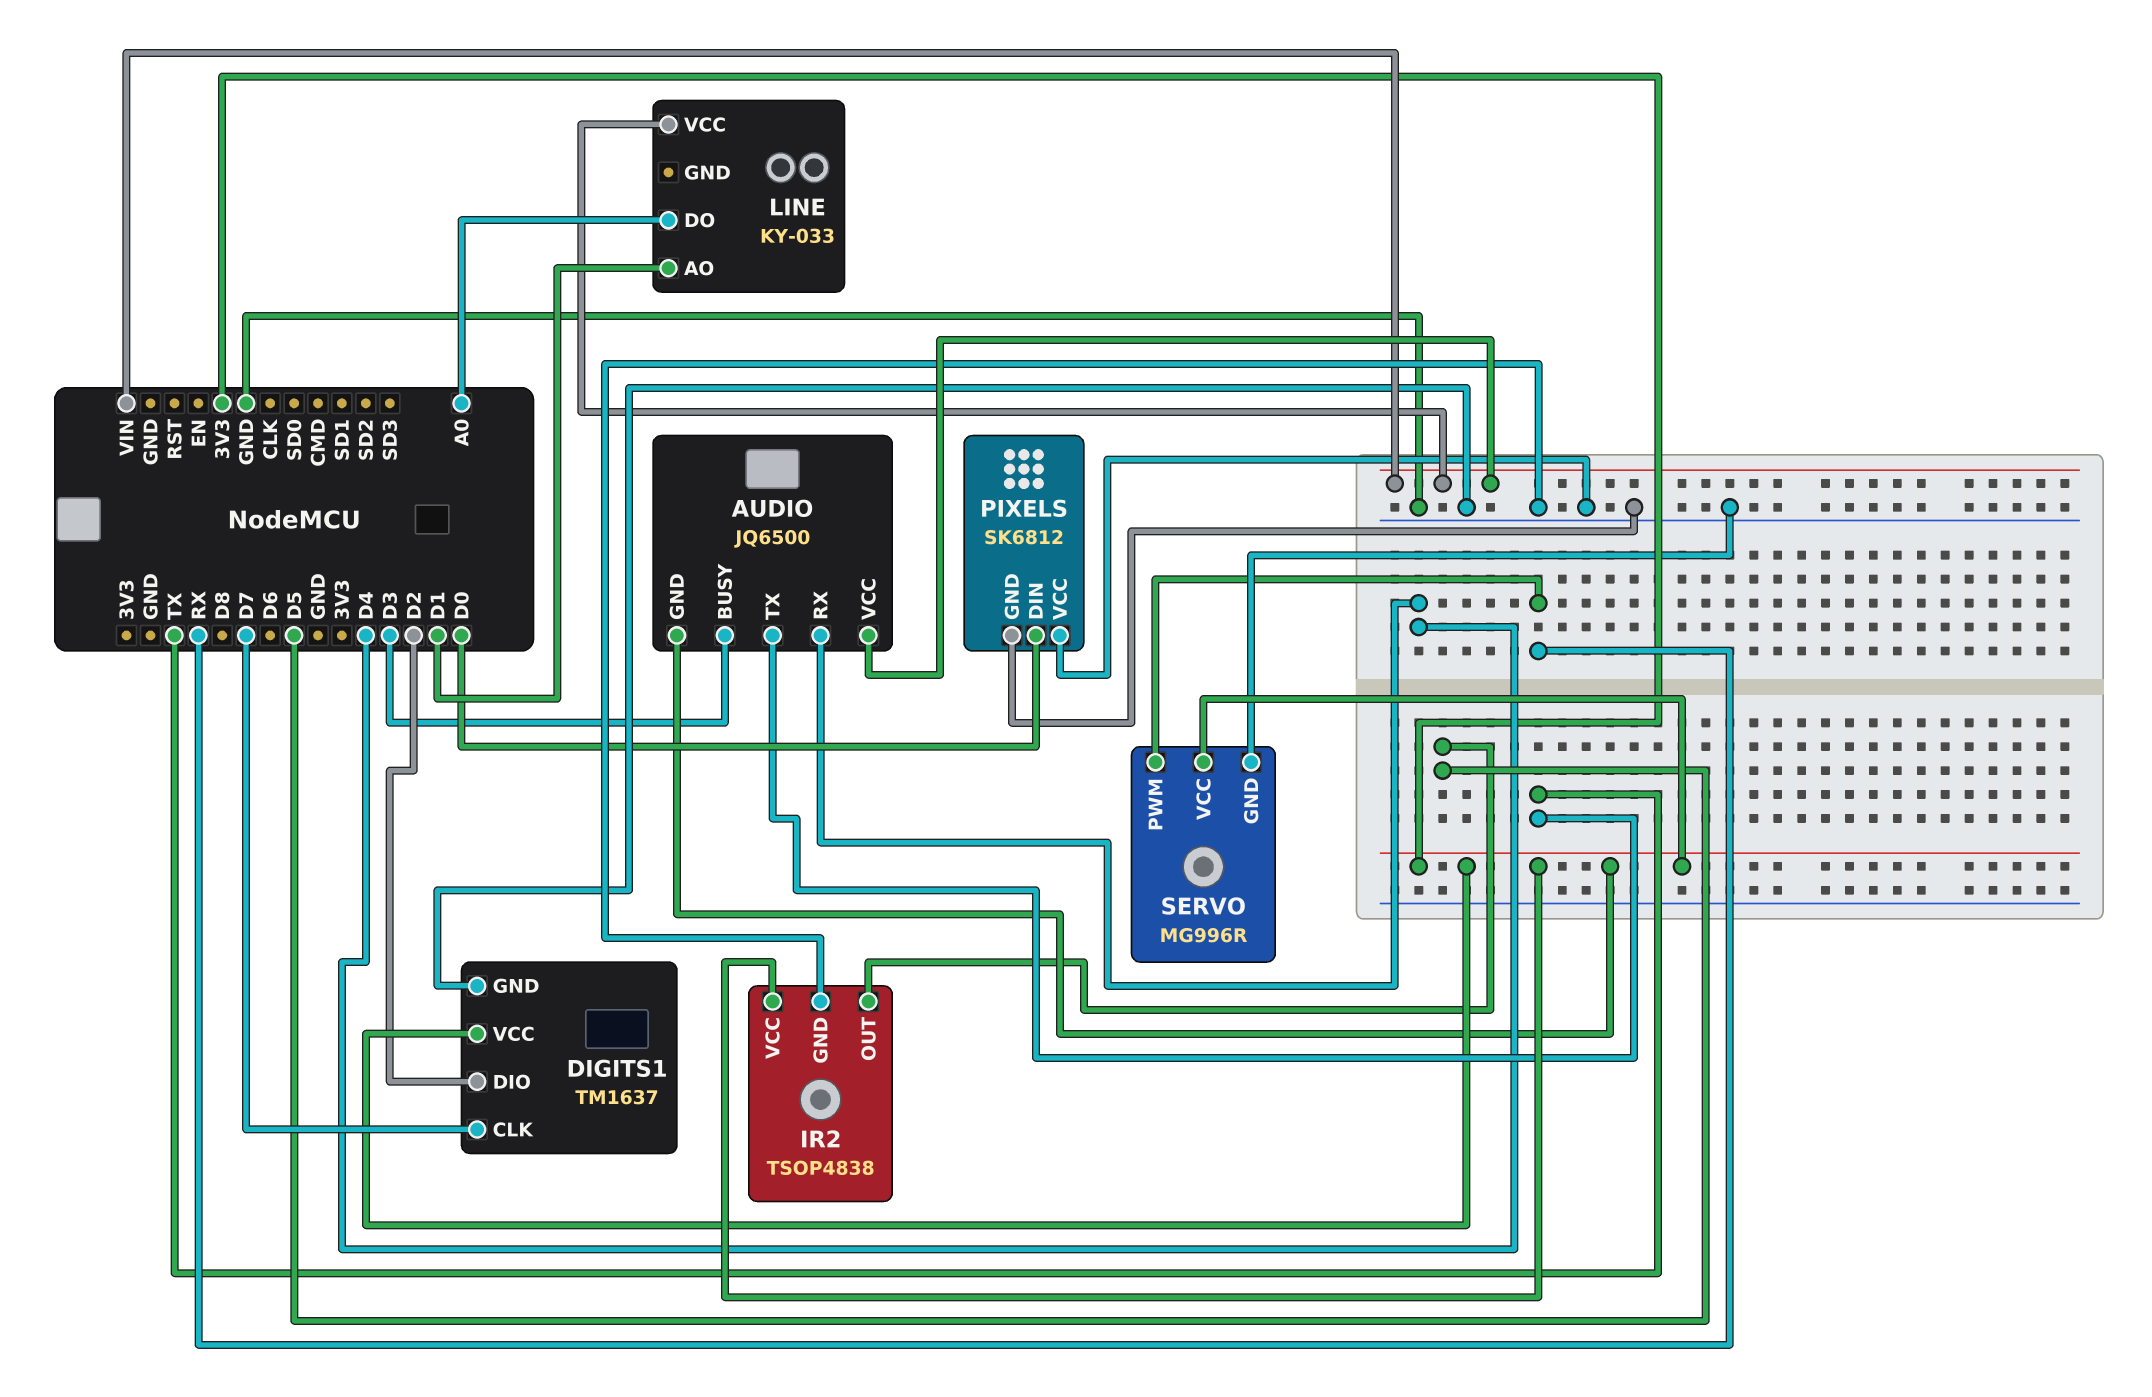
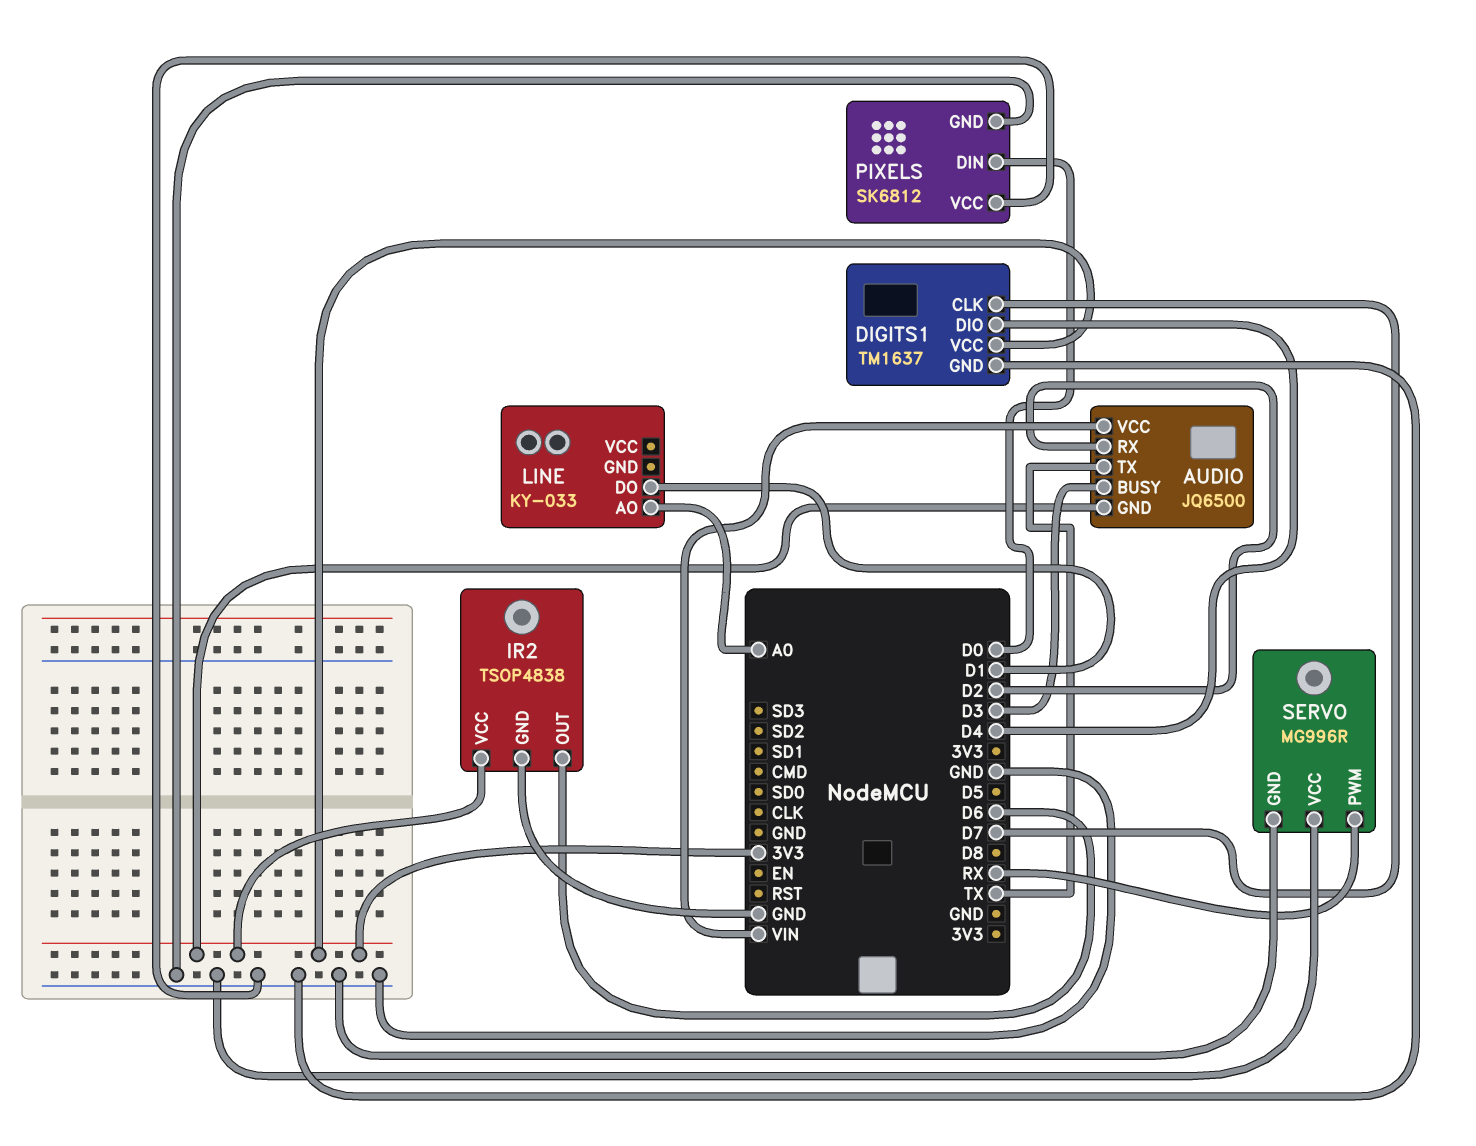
AUDIO pin RX: D4 -> D2
DIGITS1 pin DIO: D2 -> D4
IR2 pin OUT: D5 -> D6
LINE pin AO: D1 -> A0
LINE pin DO: A0 -> D1
LINE pin VCC: VIN -> none
SERVO pin VCC: 3V3 -> GND

